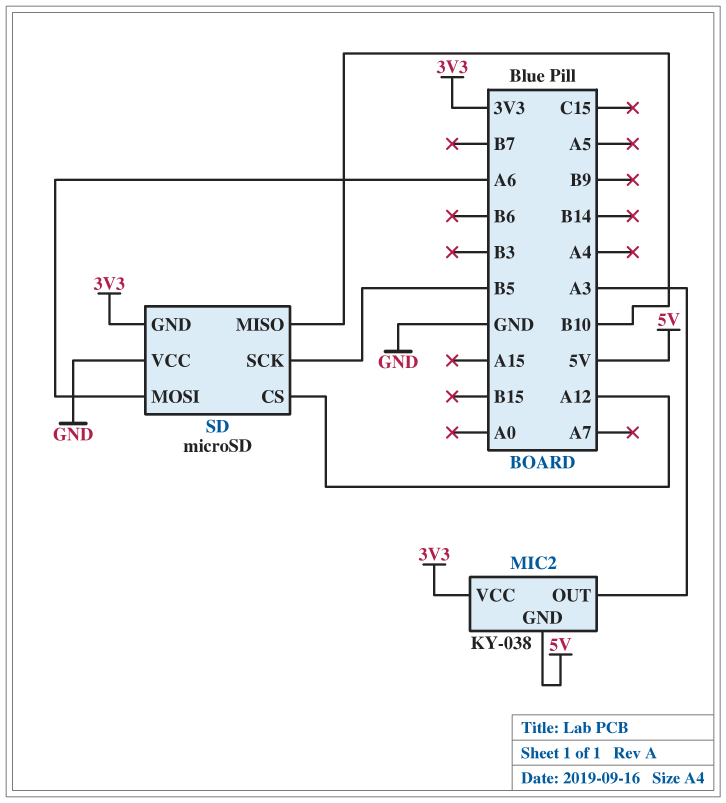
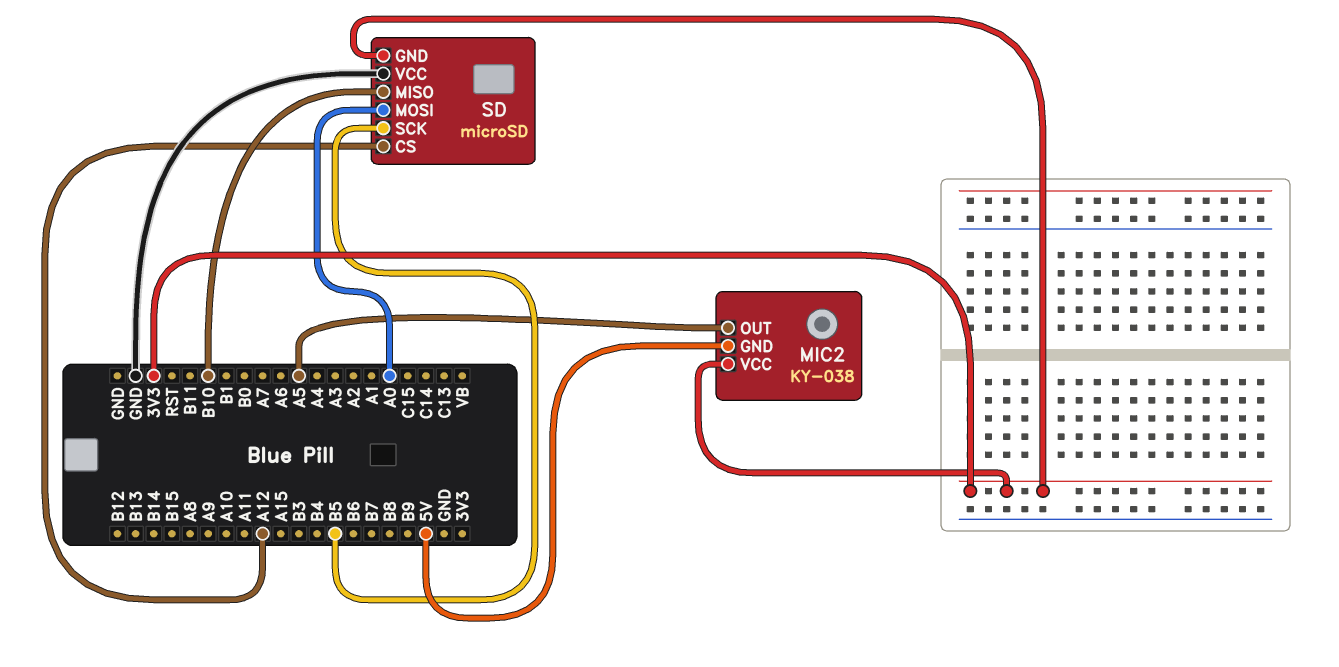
MIC2 pin OUT: A3 -> A5
SD pin MOSI: A6 -> A0

